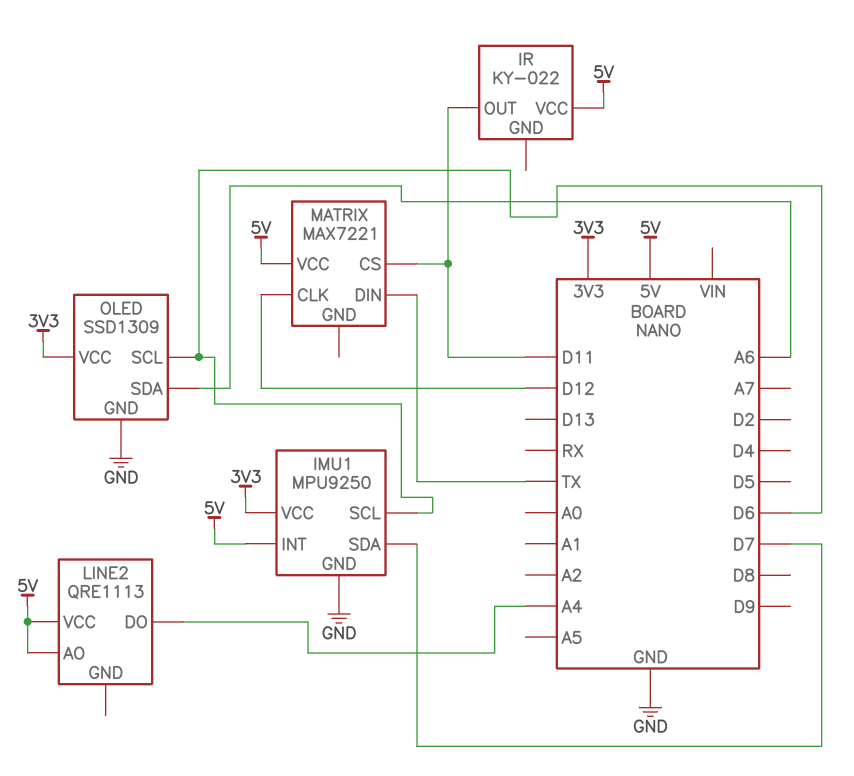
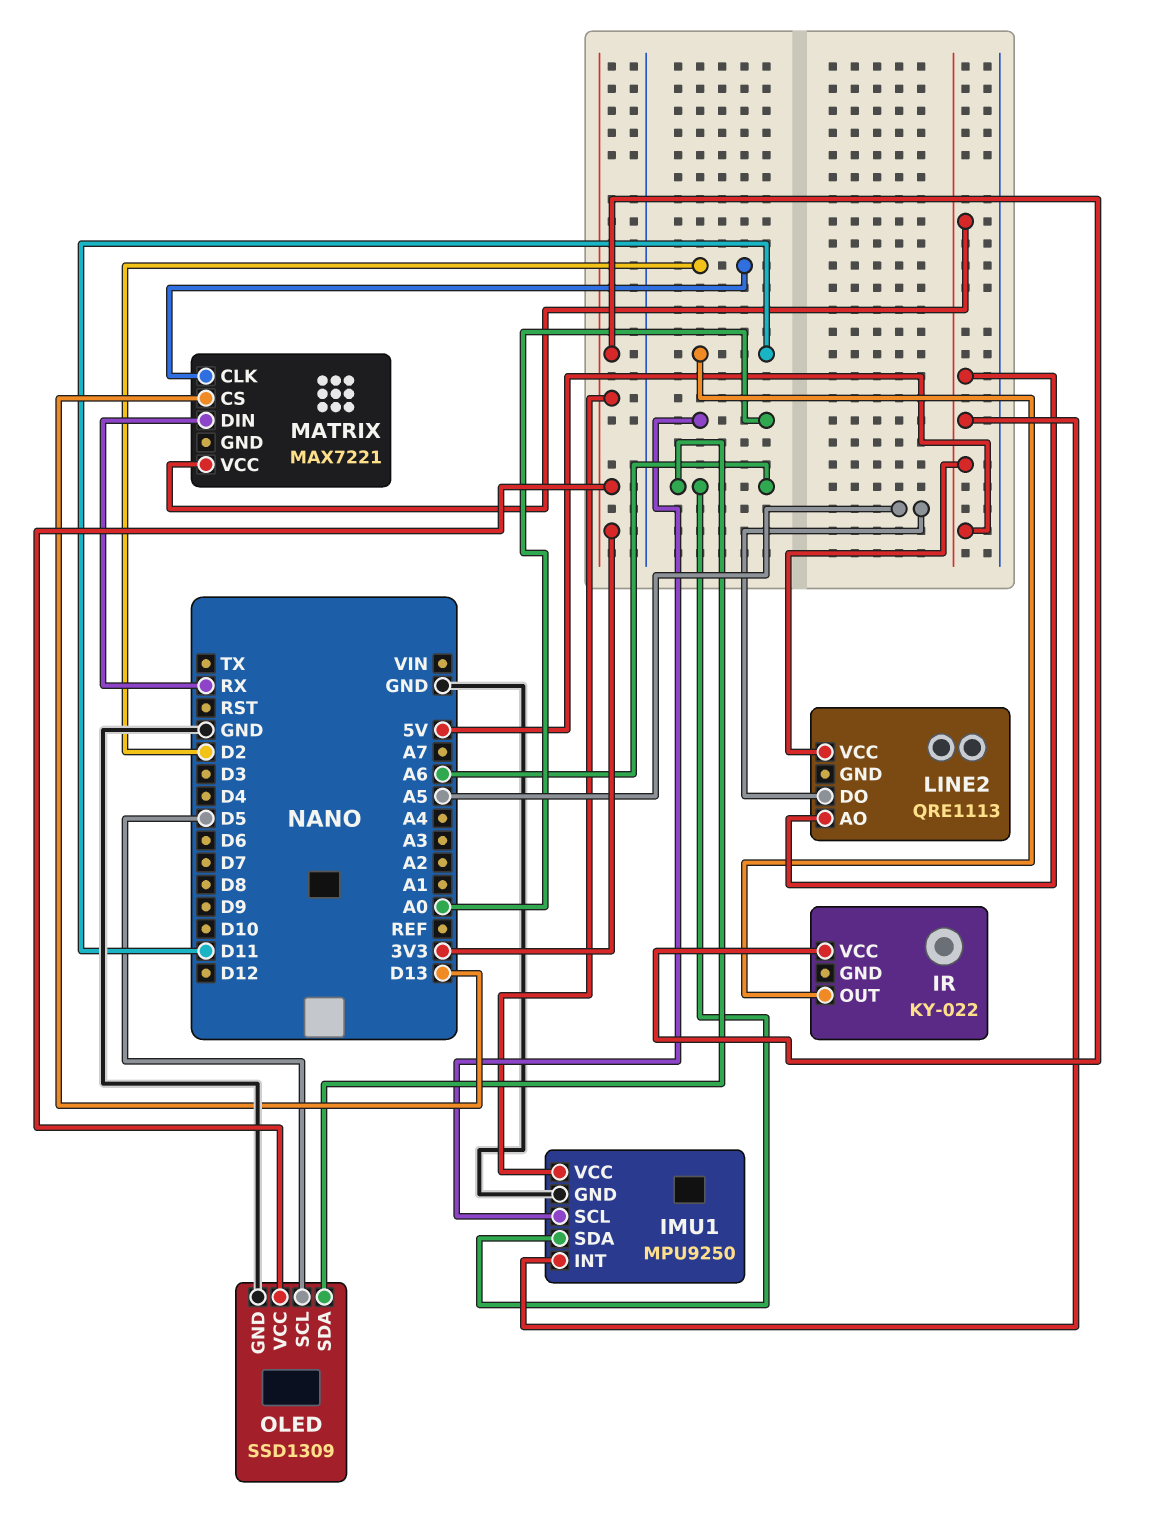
IMU1 pin SCL: D6 -> A0
IMU1 pin SDA: D7 -> A6
IR pin VCC: 5V -> 3V3
LINE2 pin DO: A4 -> A5
MATRIX pin CLK: D12 -> D2
MATRIX pin CS: D11 -> D13
MATRIX pin DIN: TX -> RX
OLED pin SCL: D6 -> D5

